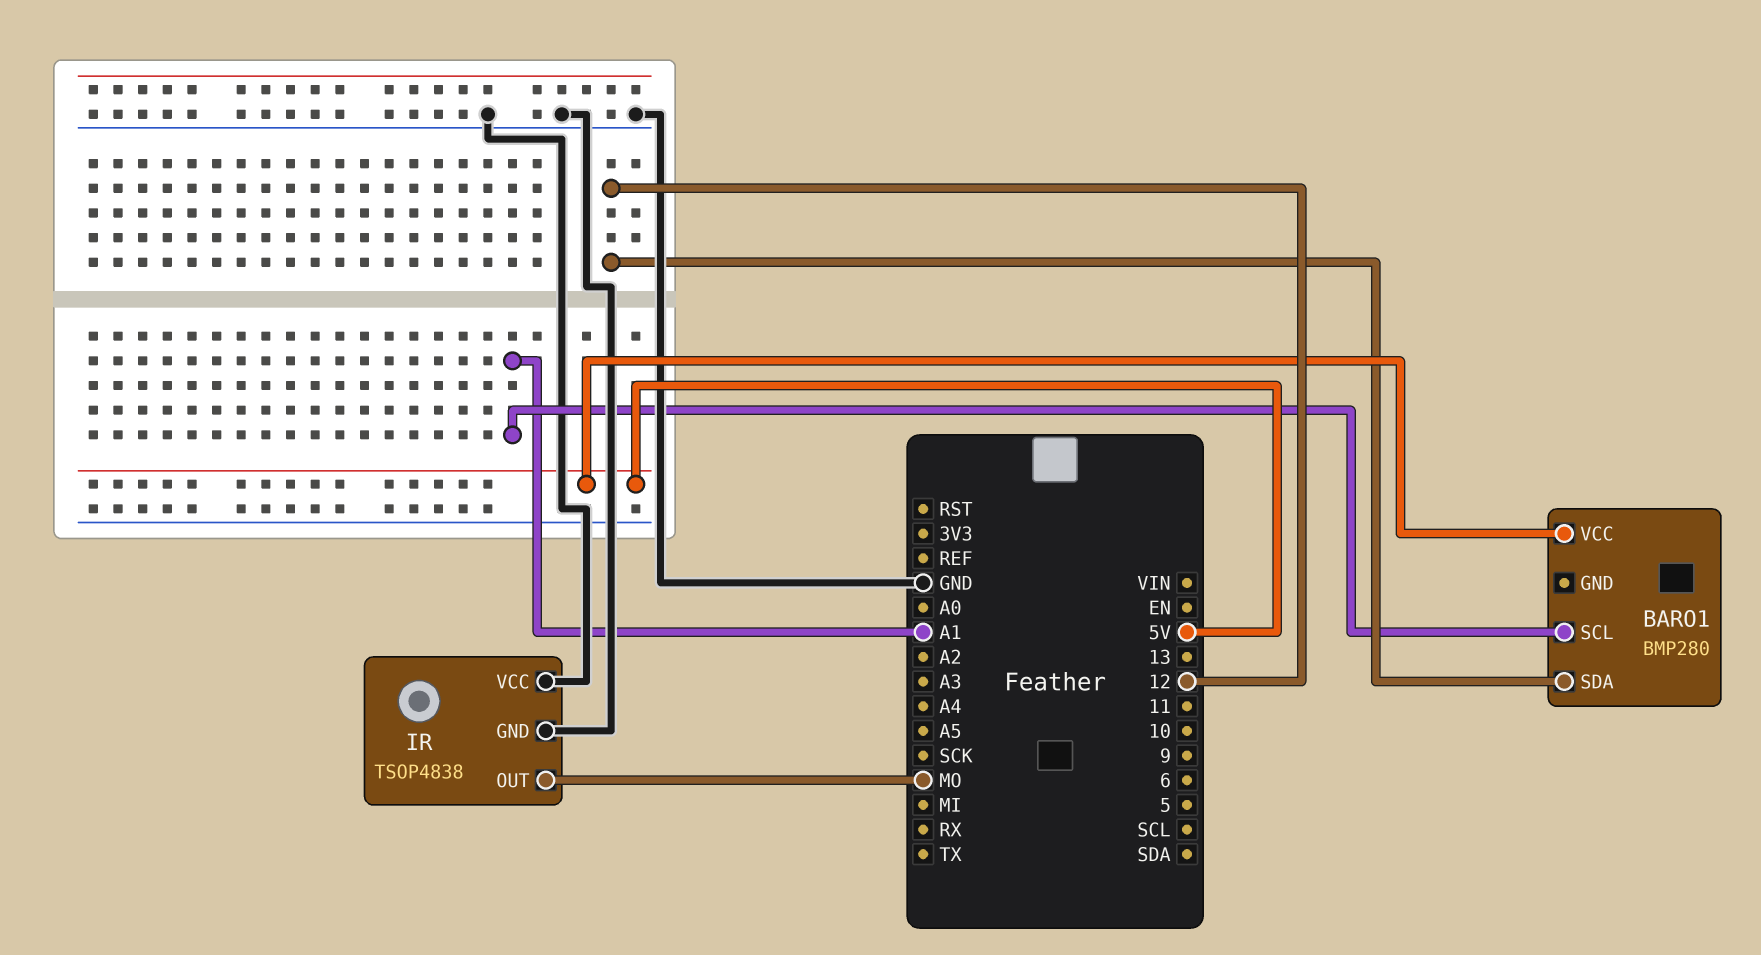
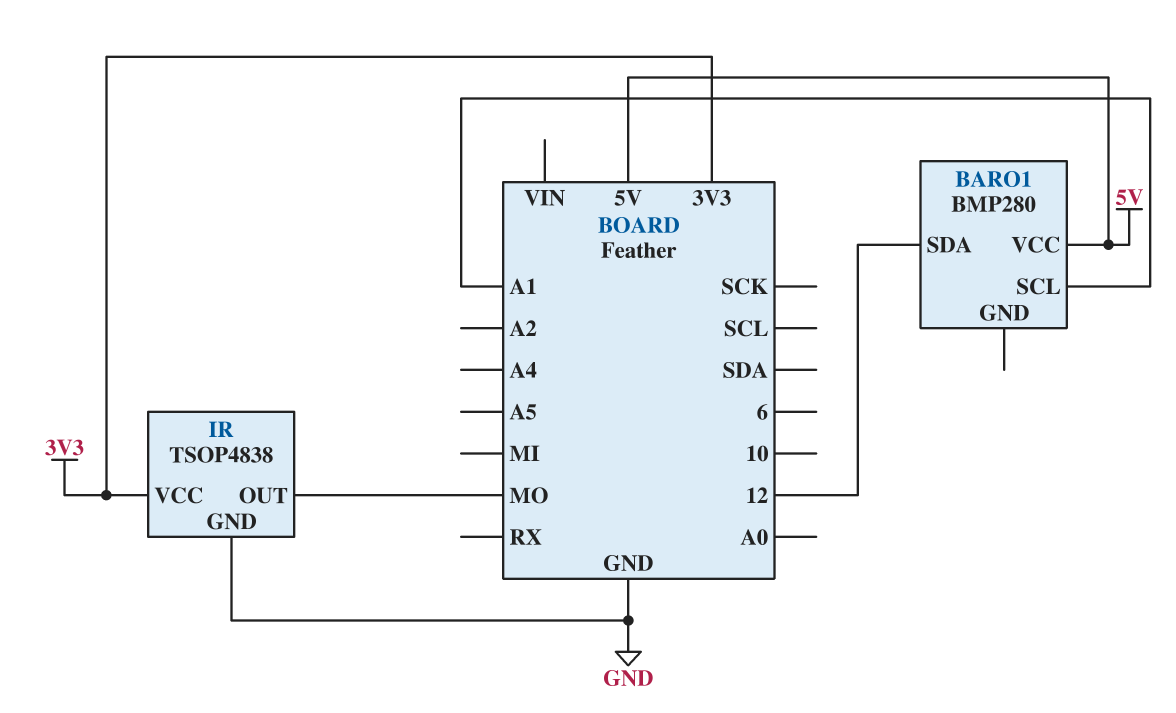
IR pin VCC: GND -> 3V3

